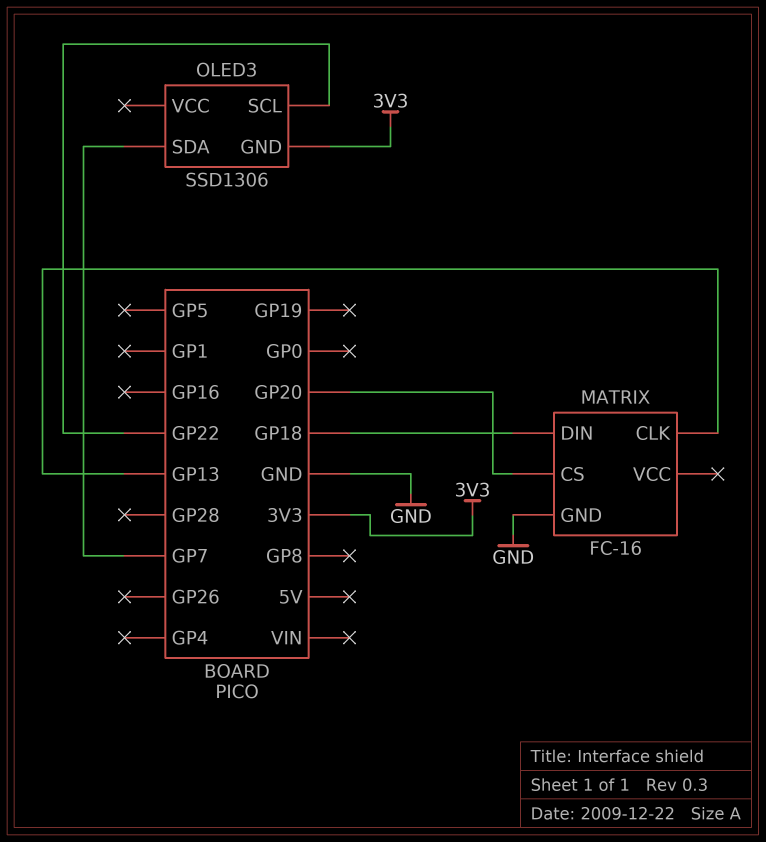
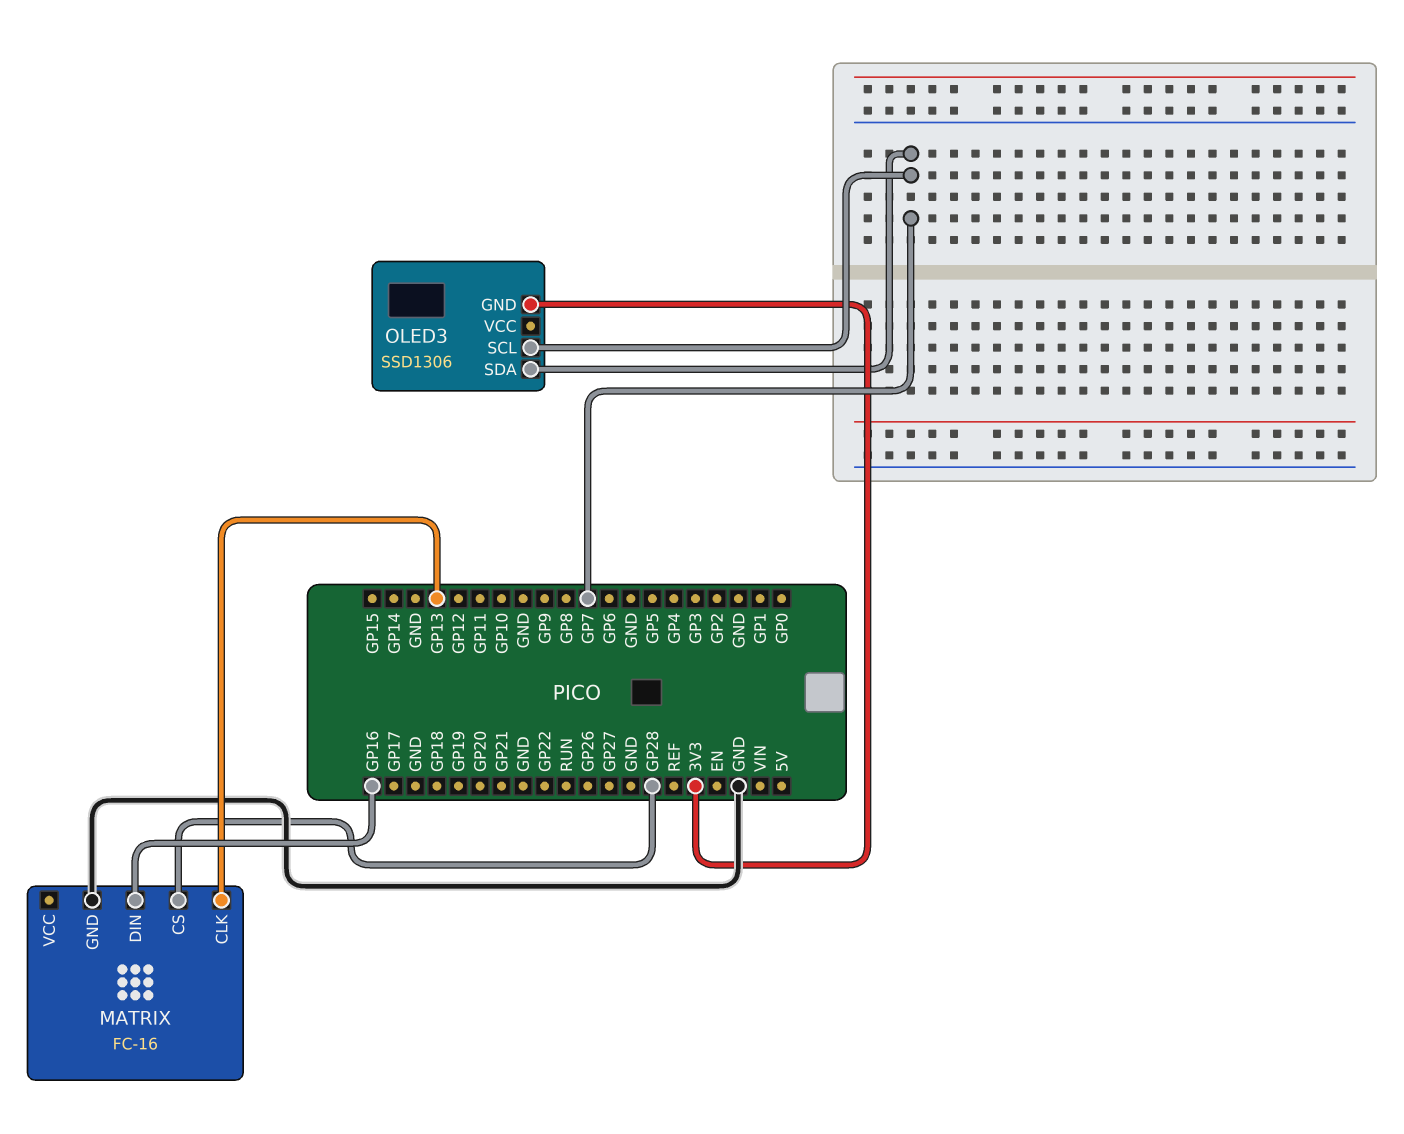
MATRIX pin CS: GP20 -> GP28
MATRIX pin DIN: GP18 -> GP16
OLED3 pin SCL: GP22 -> GP7

